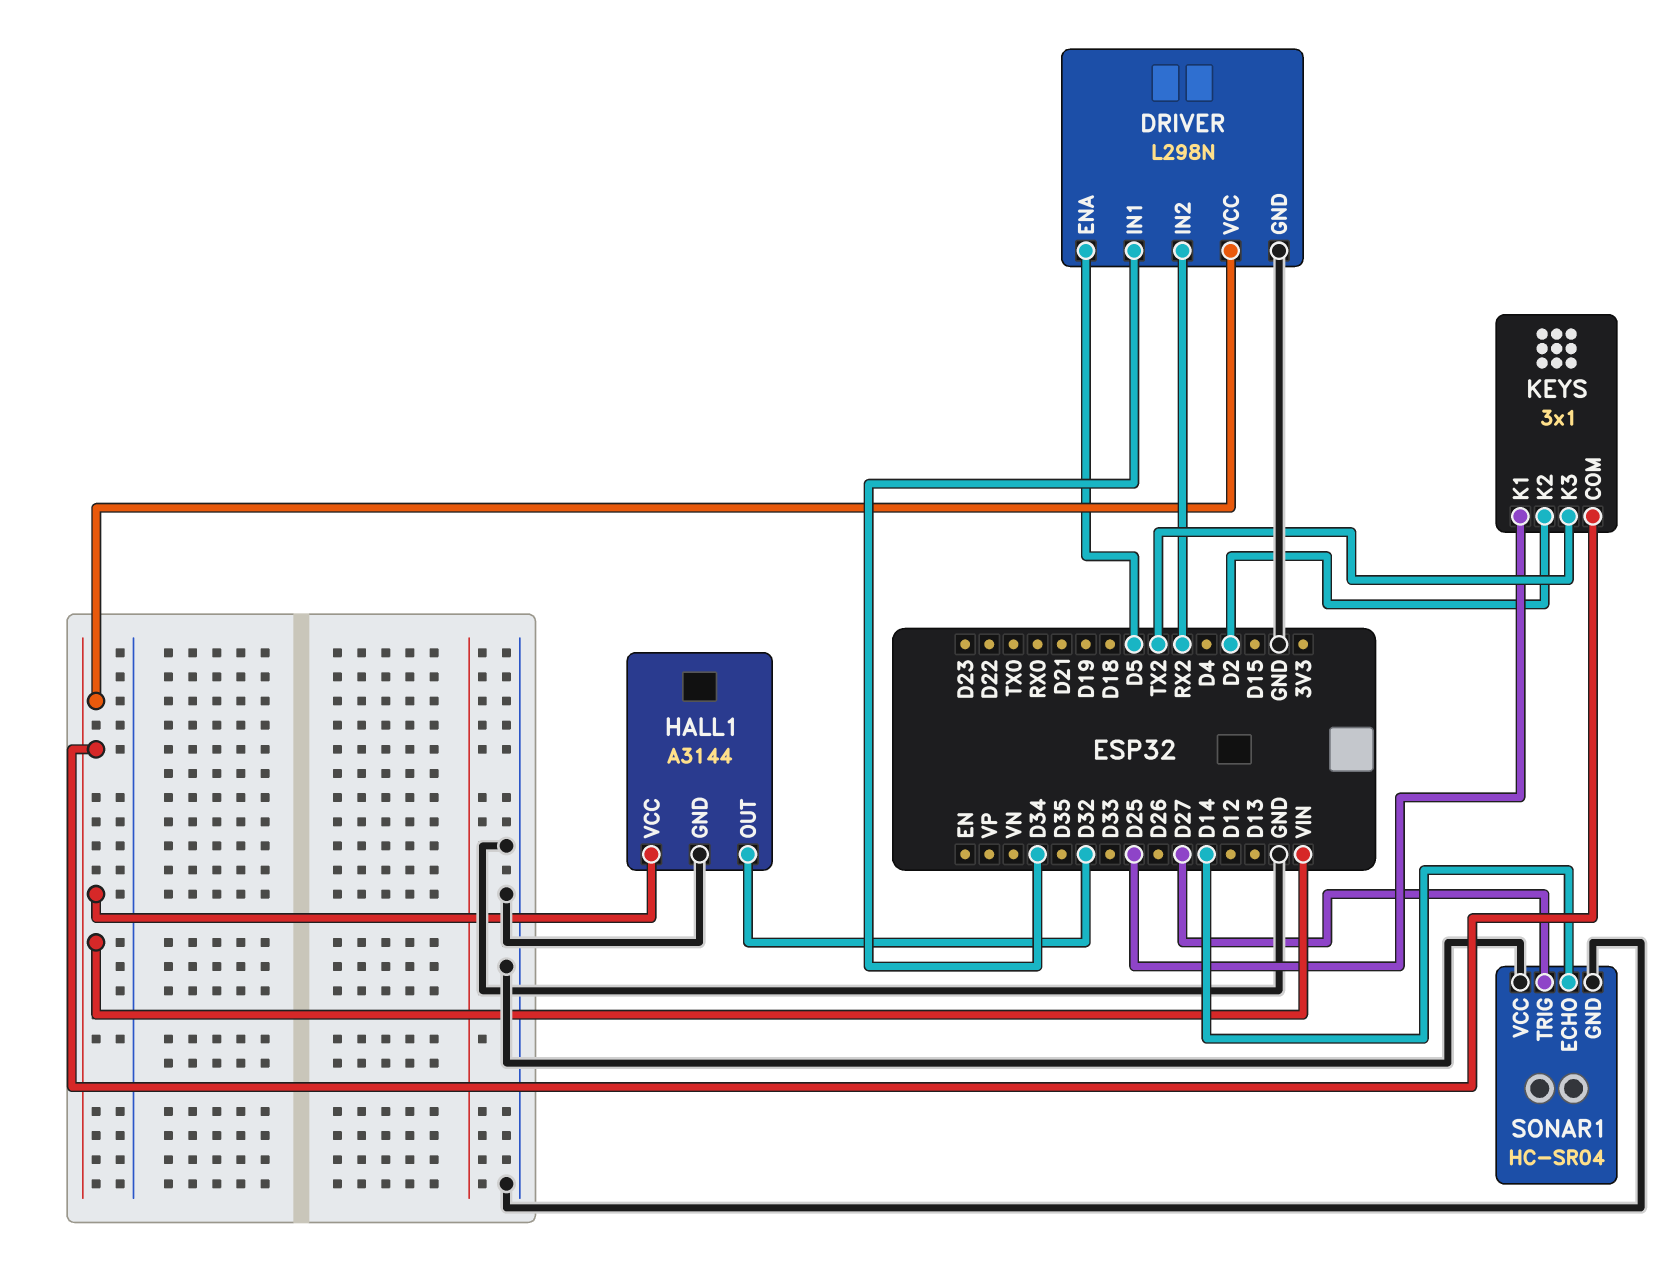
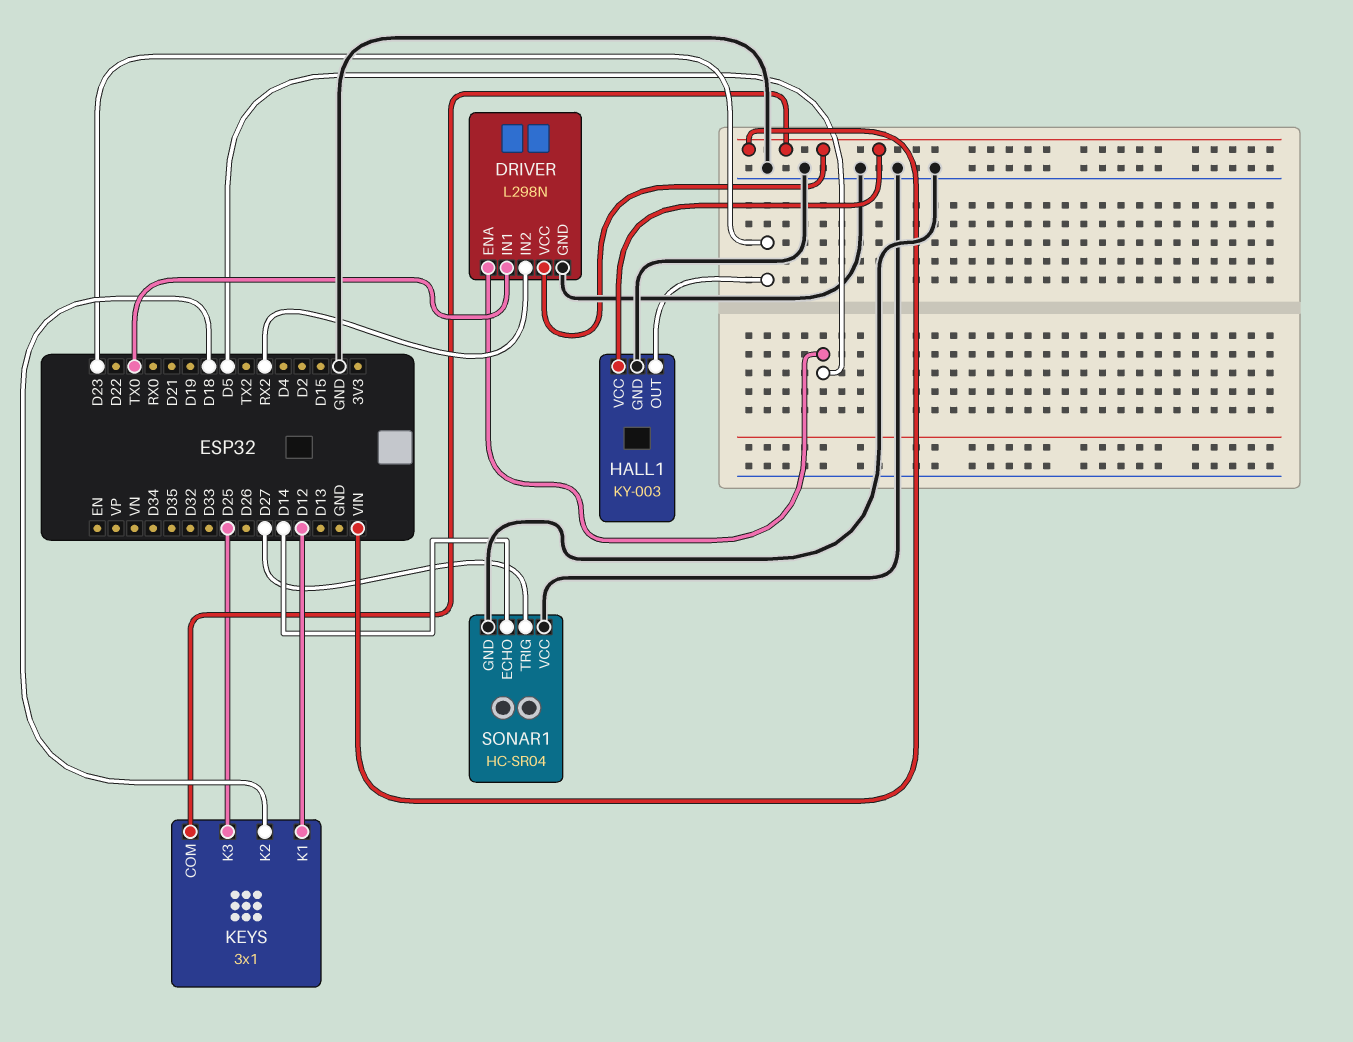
DRIVER pin IN1: D34 -> TX0
HALL1: A3144 -> KY-003
HALL1 pin OUT: D32 -> D23
KEYS pin K1: D25 -> D12
KEYS pin K2: D2 -> D18
KEYS pin K3: TX2 -> D25

